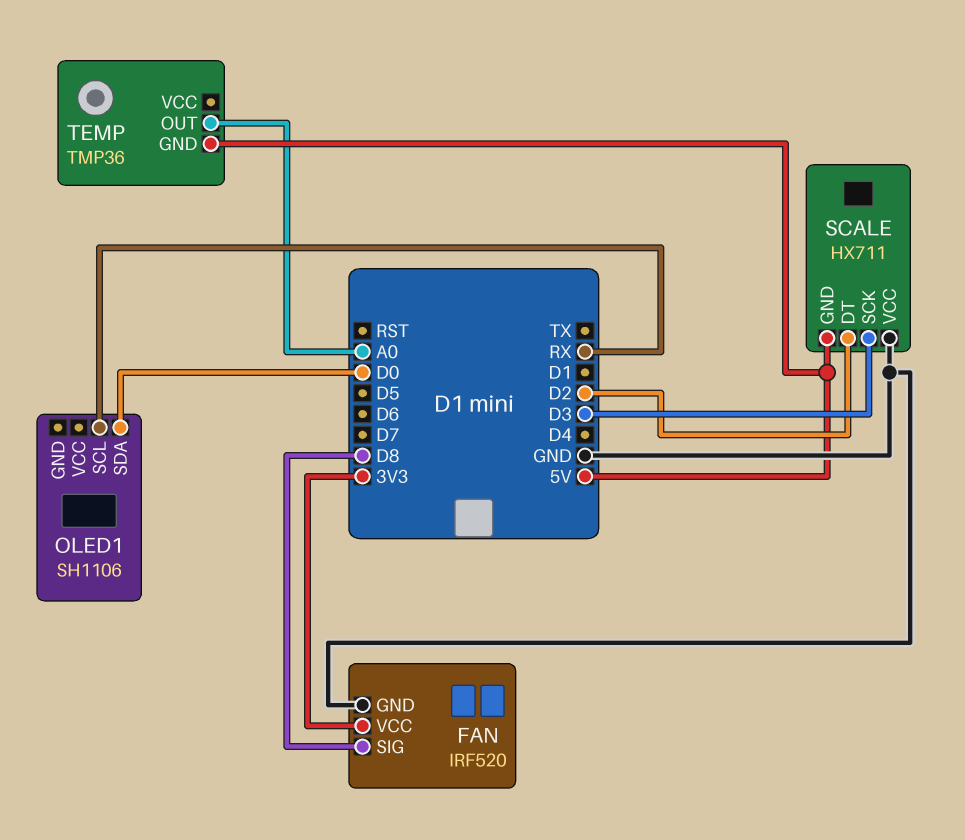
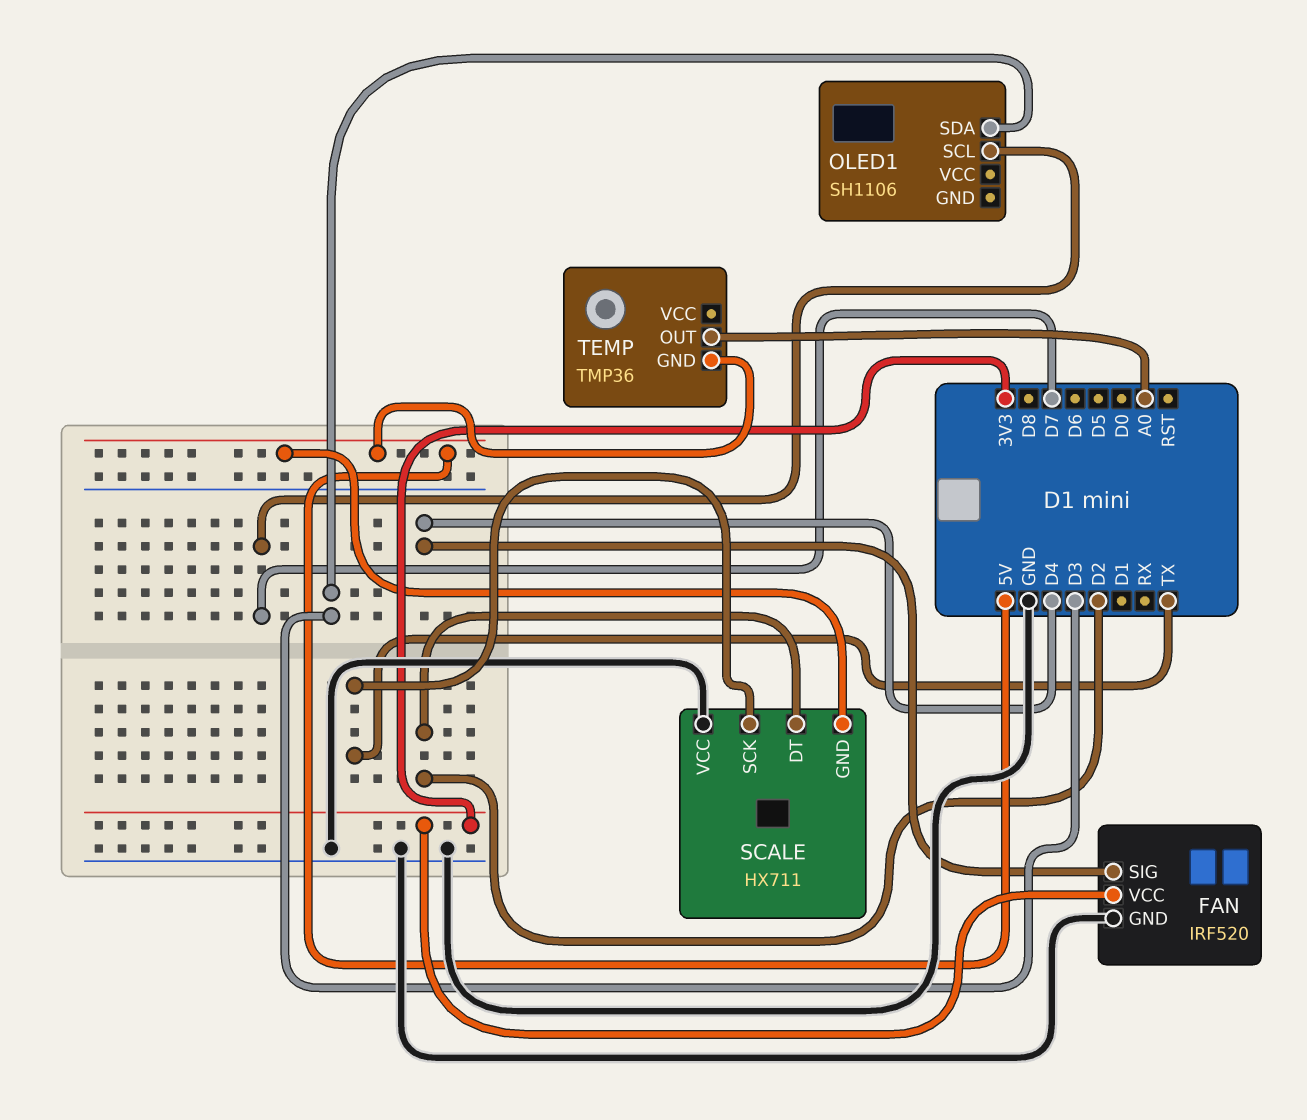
FAN pin SIG: D8 -> D4
OLED1 pin SCL: RX -> D7
OLED1 pin SDA: D0 -> D3
SCALE pin SCK: D3 -> TX

